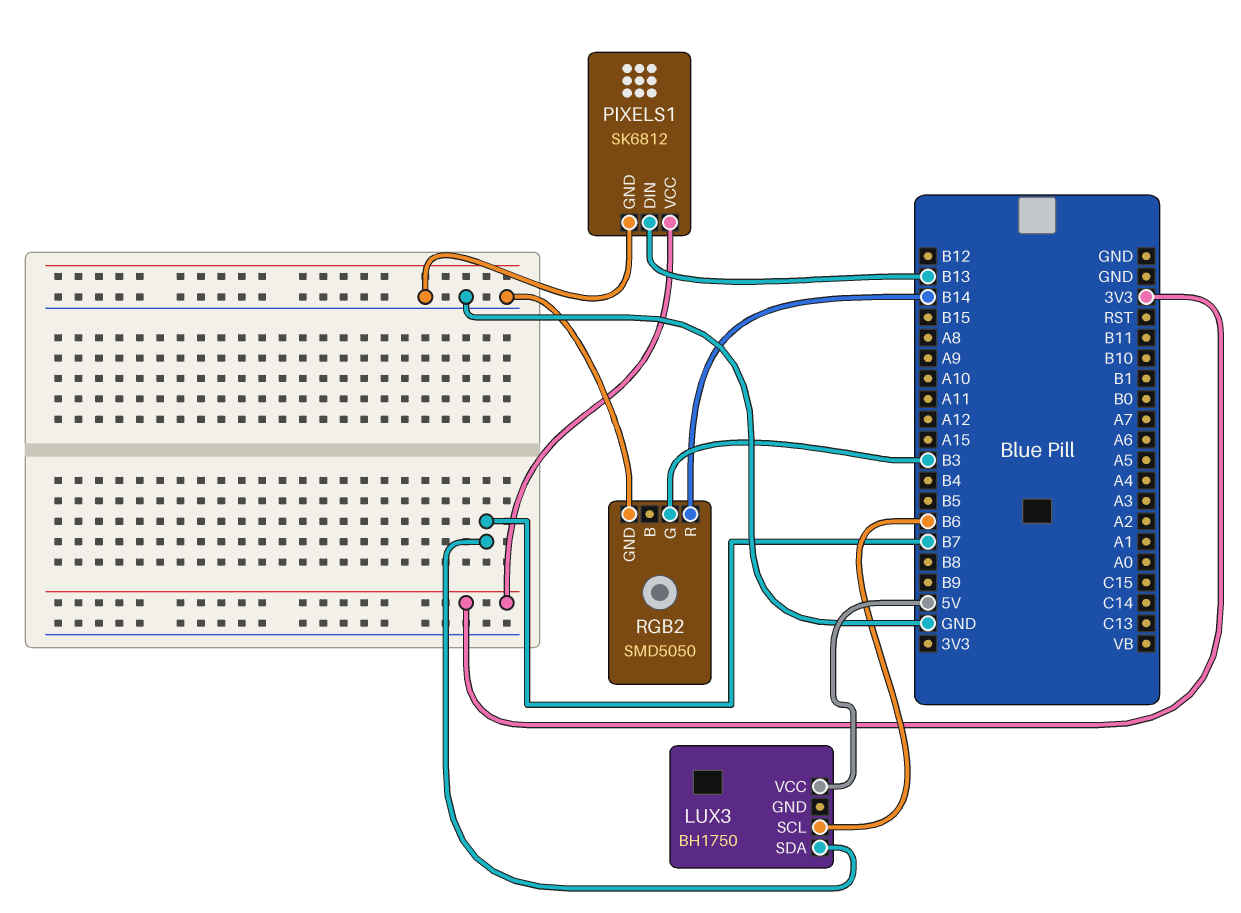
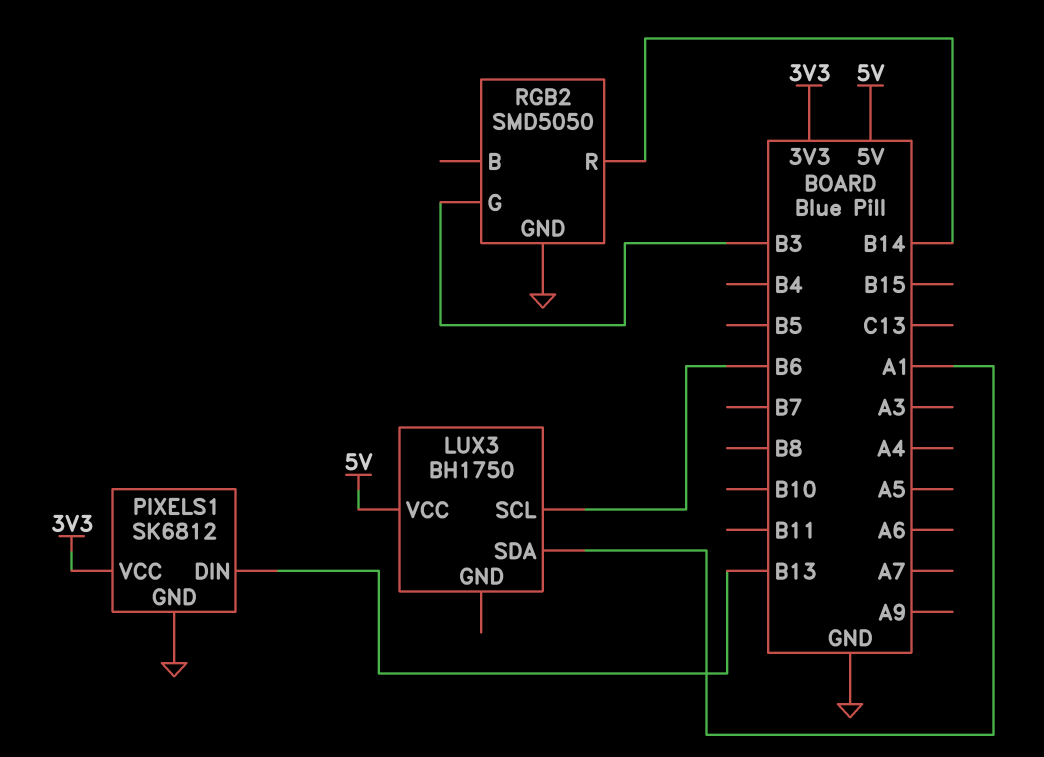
LUX3 pin SDA: B7 -> A1

